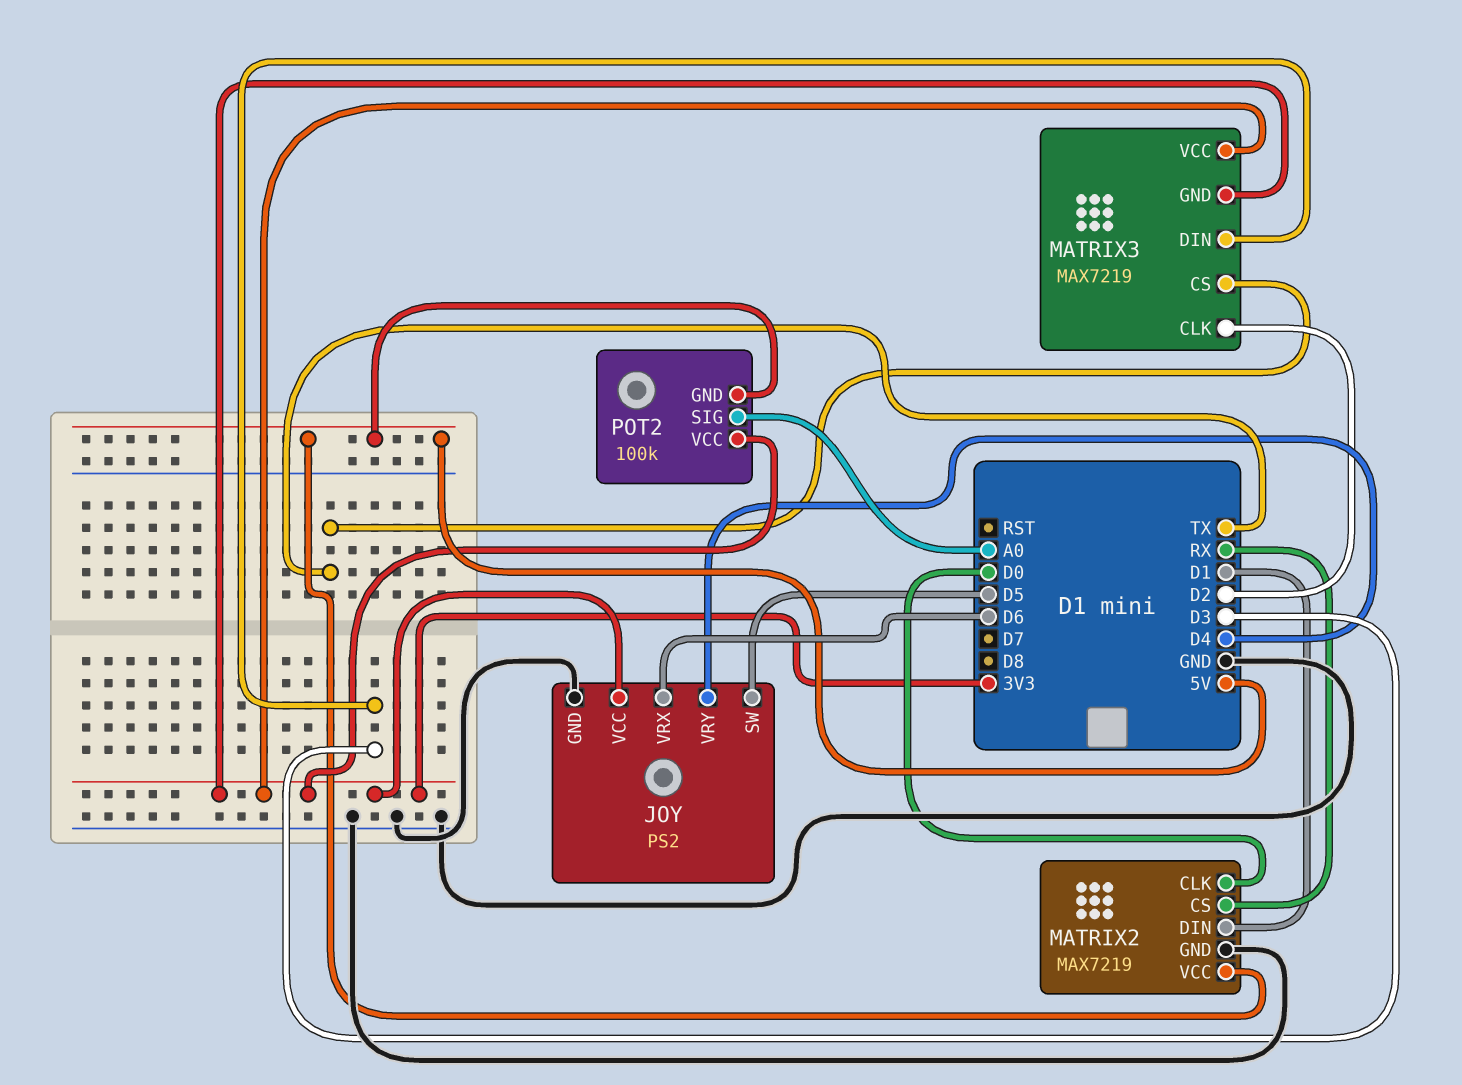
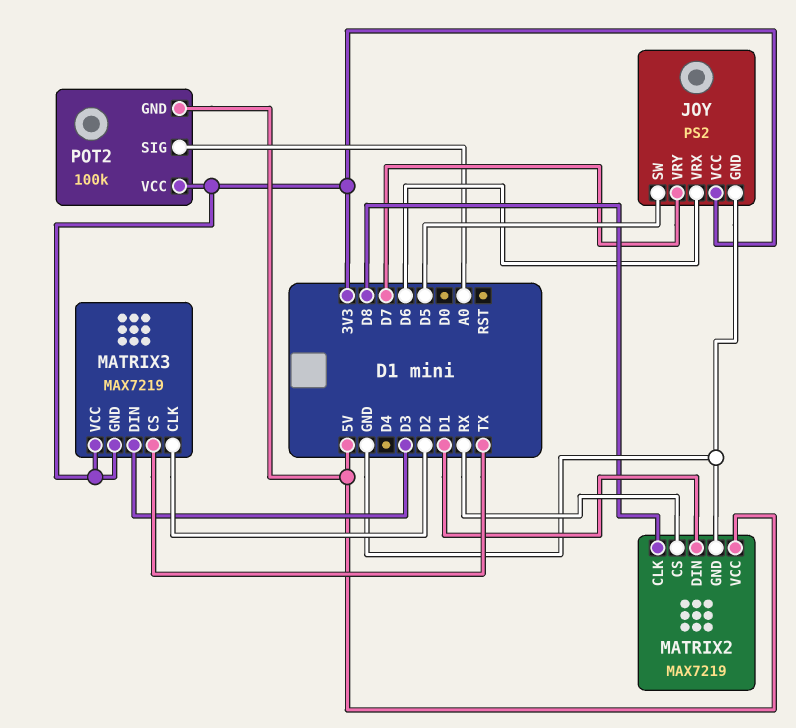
JOY pin VRY: D4 -> D7
MATRIX2 pin CLK: D0 -> D8

